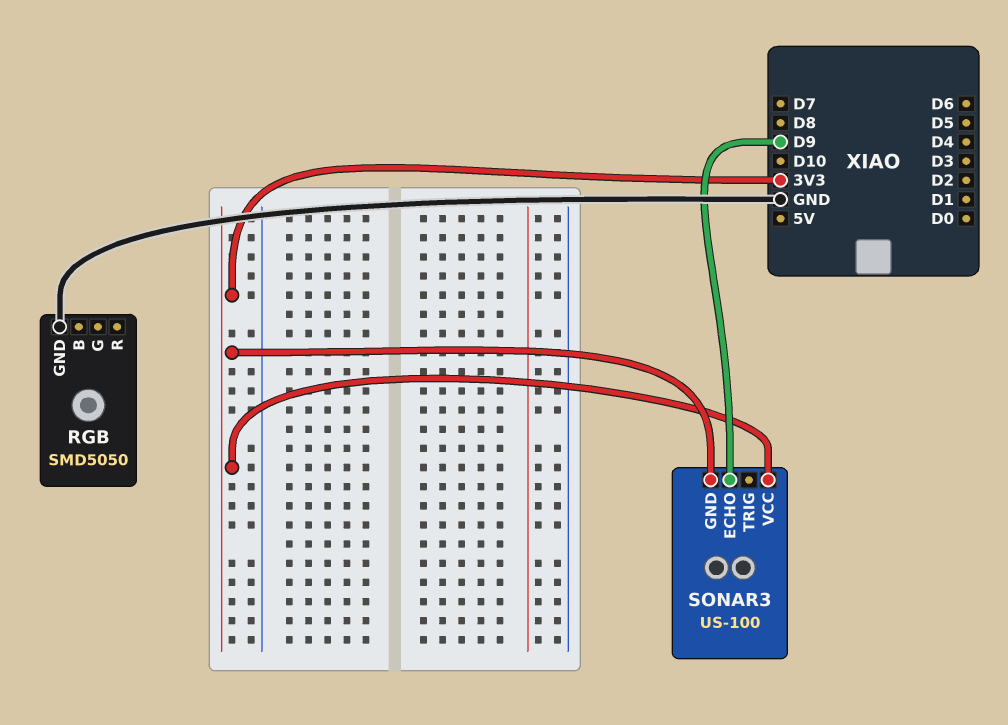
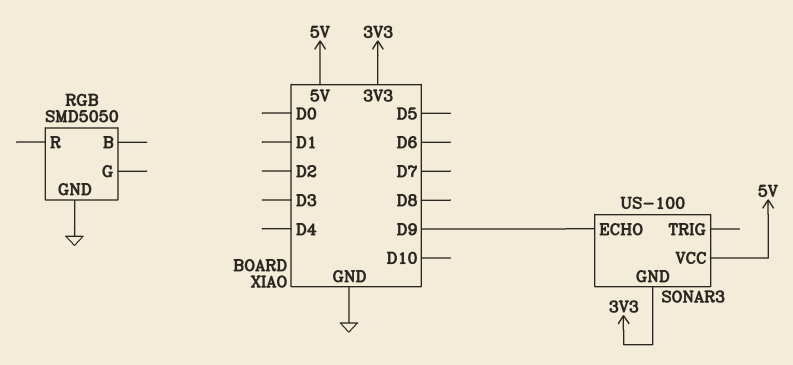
SONAR3 pin VCC: 3V3 -> 5V

